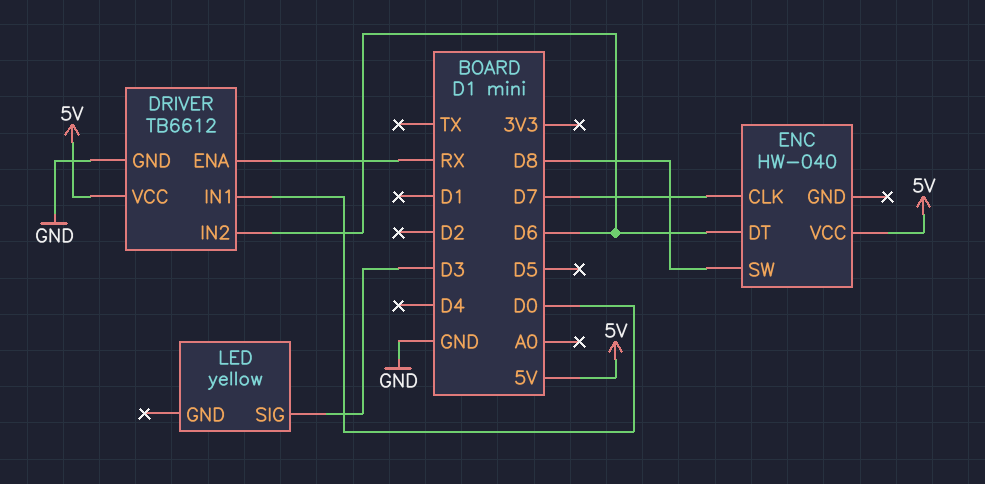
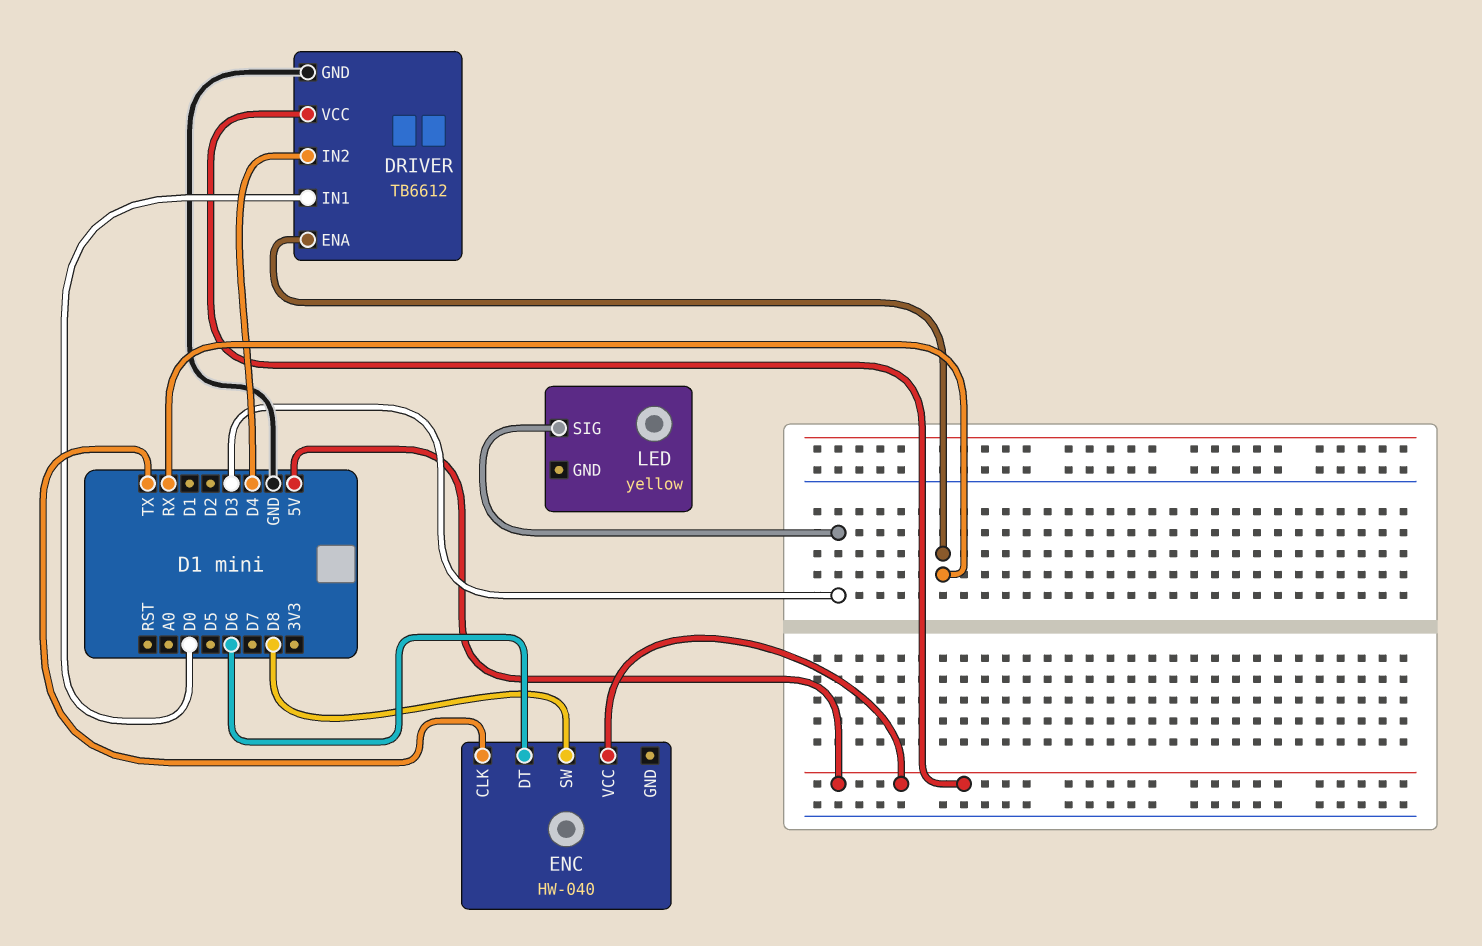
DRIVER pin IN2: D6 -> D4
ENC pin CLK: D7 -> TX

